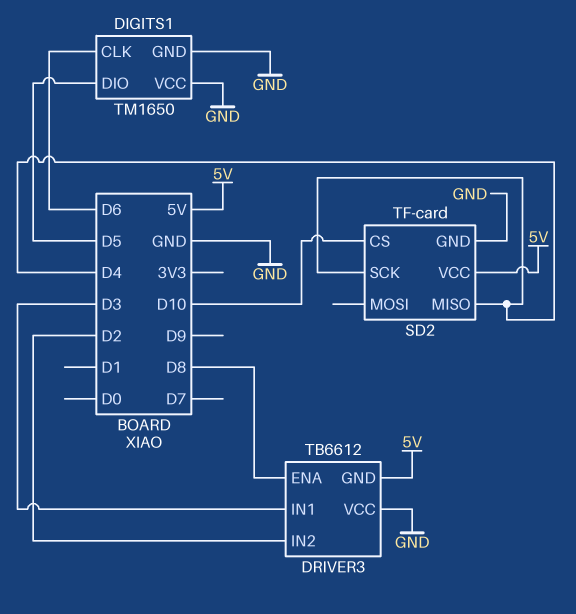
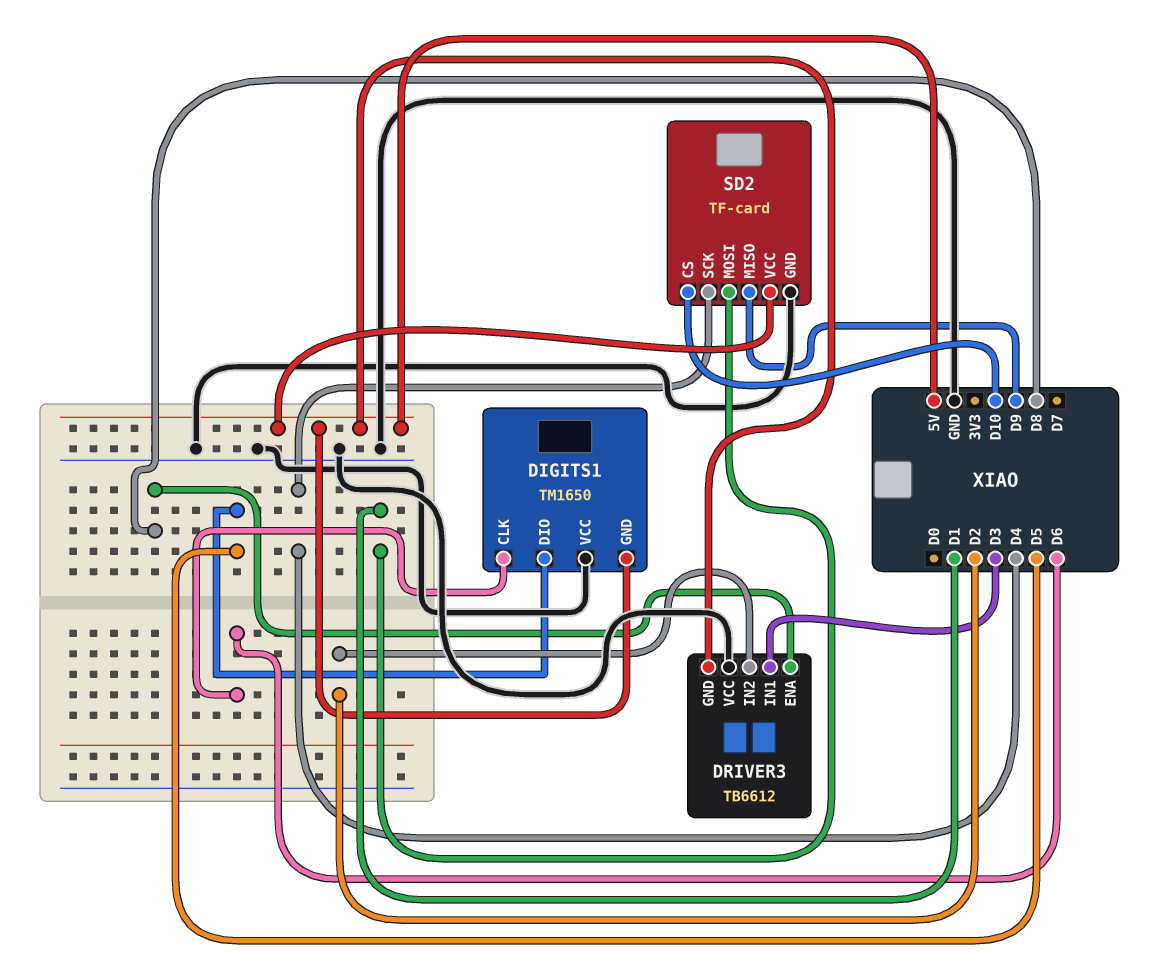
DIGITS1 pin GND: GND -> 5V
SD2 pin MISO: D4 -> D9
SD2 pin MOSI: none -> D1

